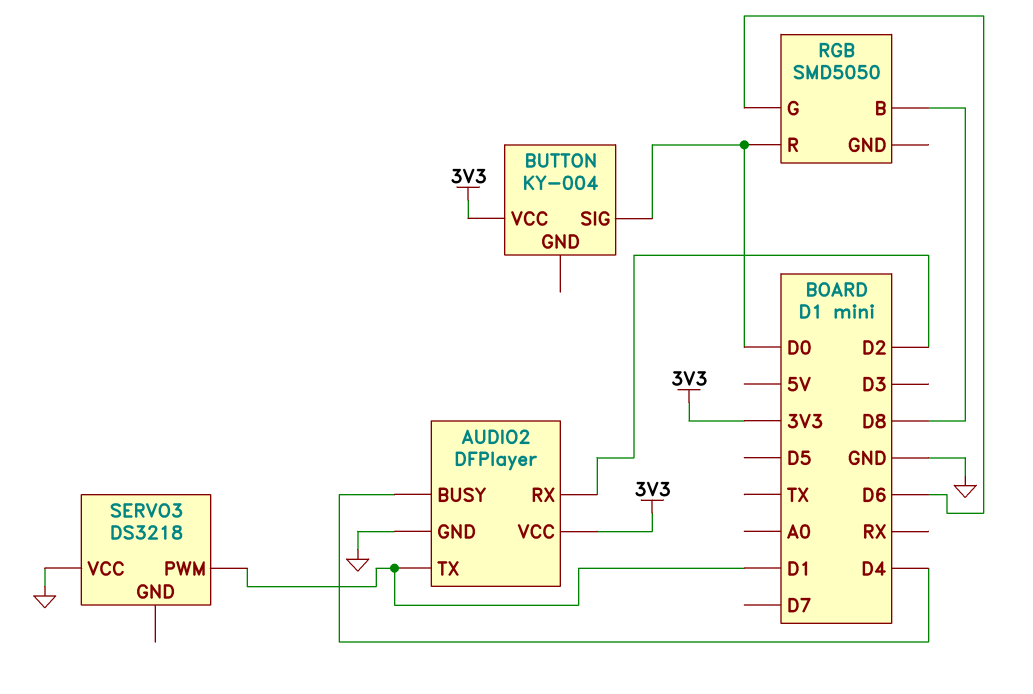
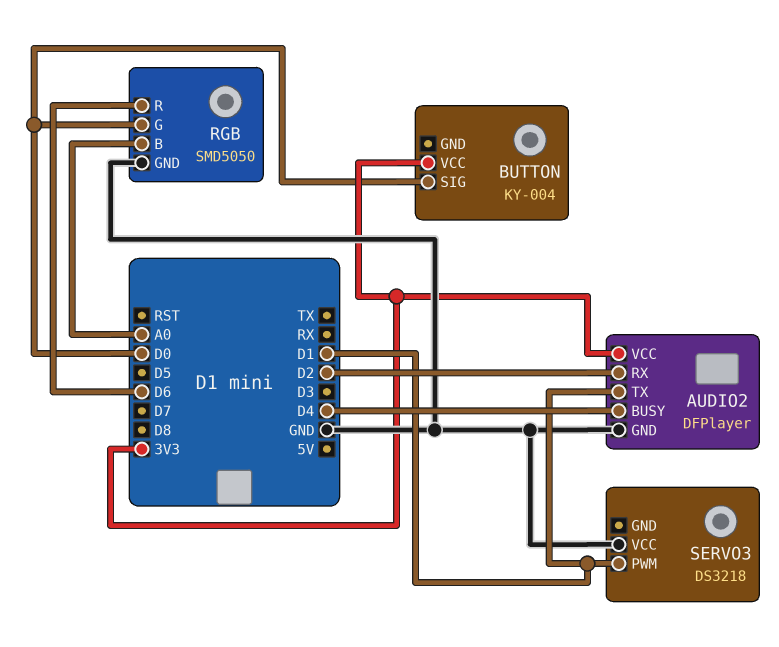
RGB pin B: D8 -> A0
RGB pin G: D6 -> D0
RGB pin GND: none -> GND
RGB pin R: D0 -> D6

